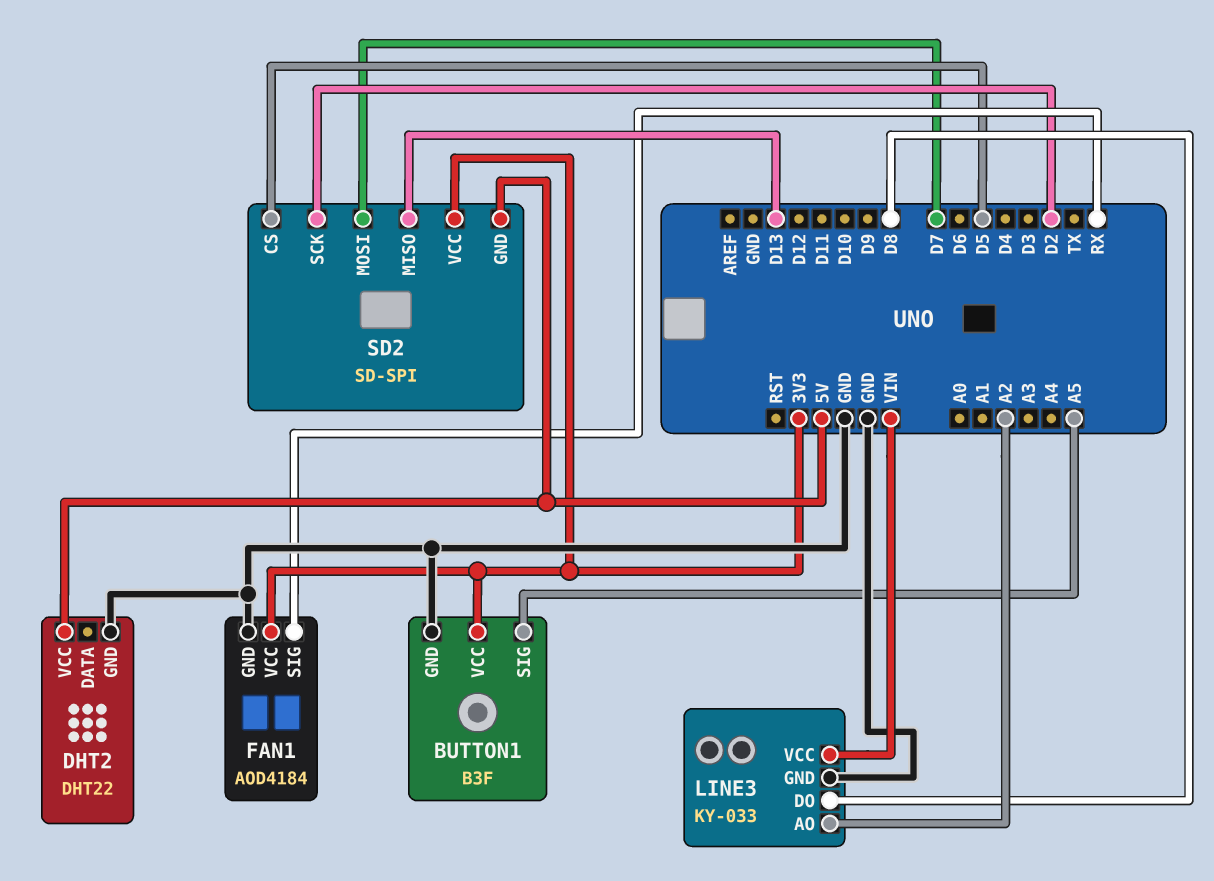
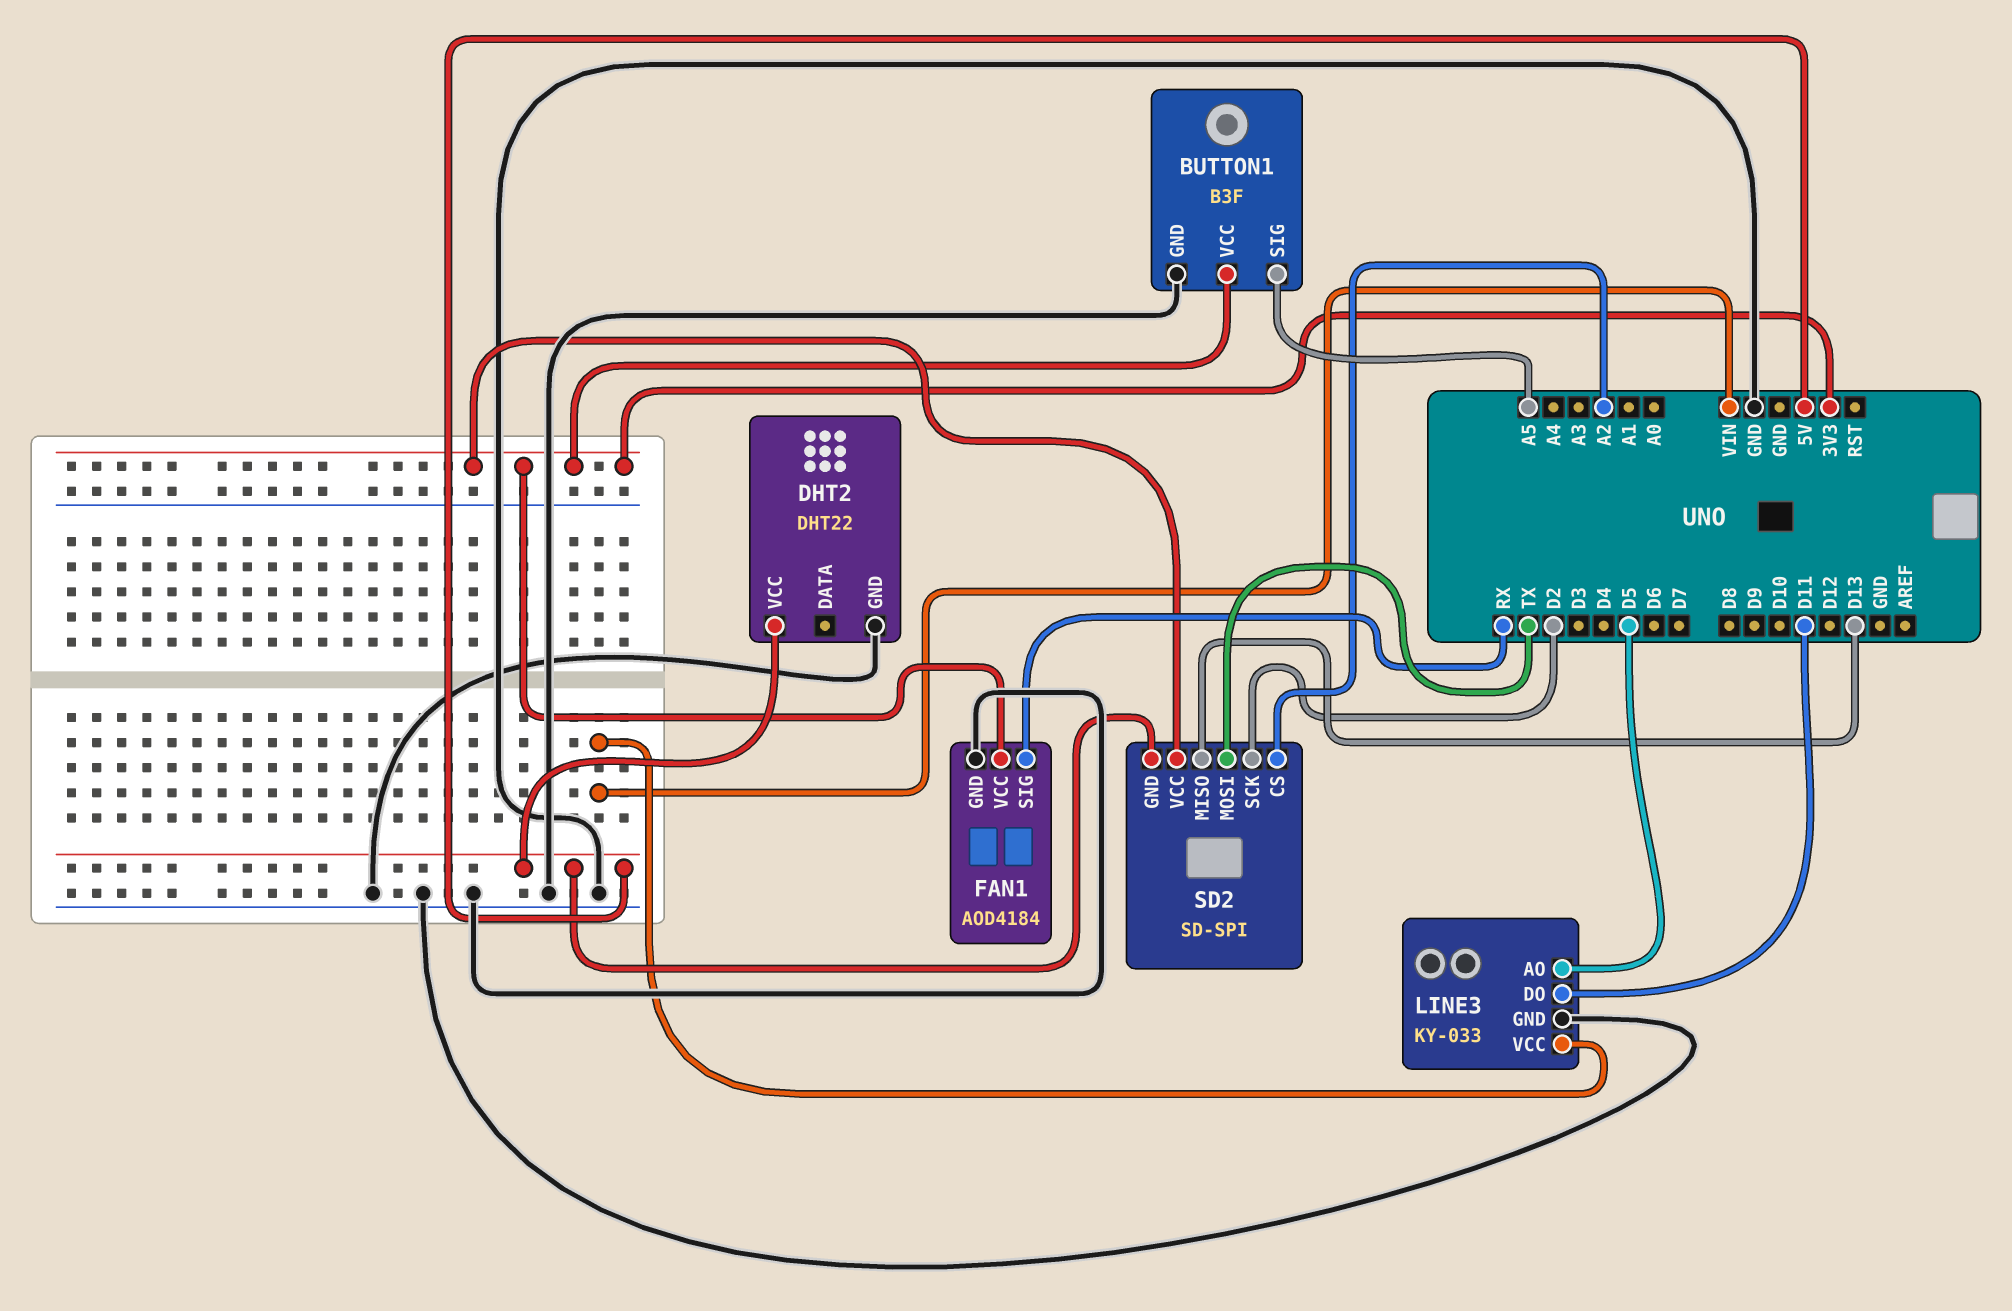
LINE3 pin AO: A2 -> D5
LINE3 pin DO: D8 -> D11
SD2 pin CS: D5 -> A2
SD2 pin MOSI: D7 -> TX

